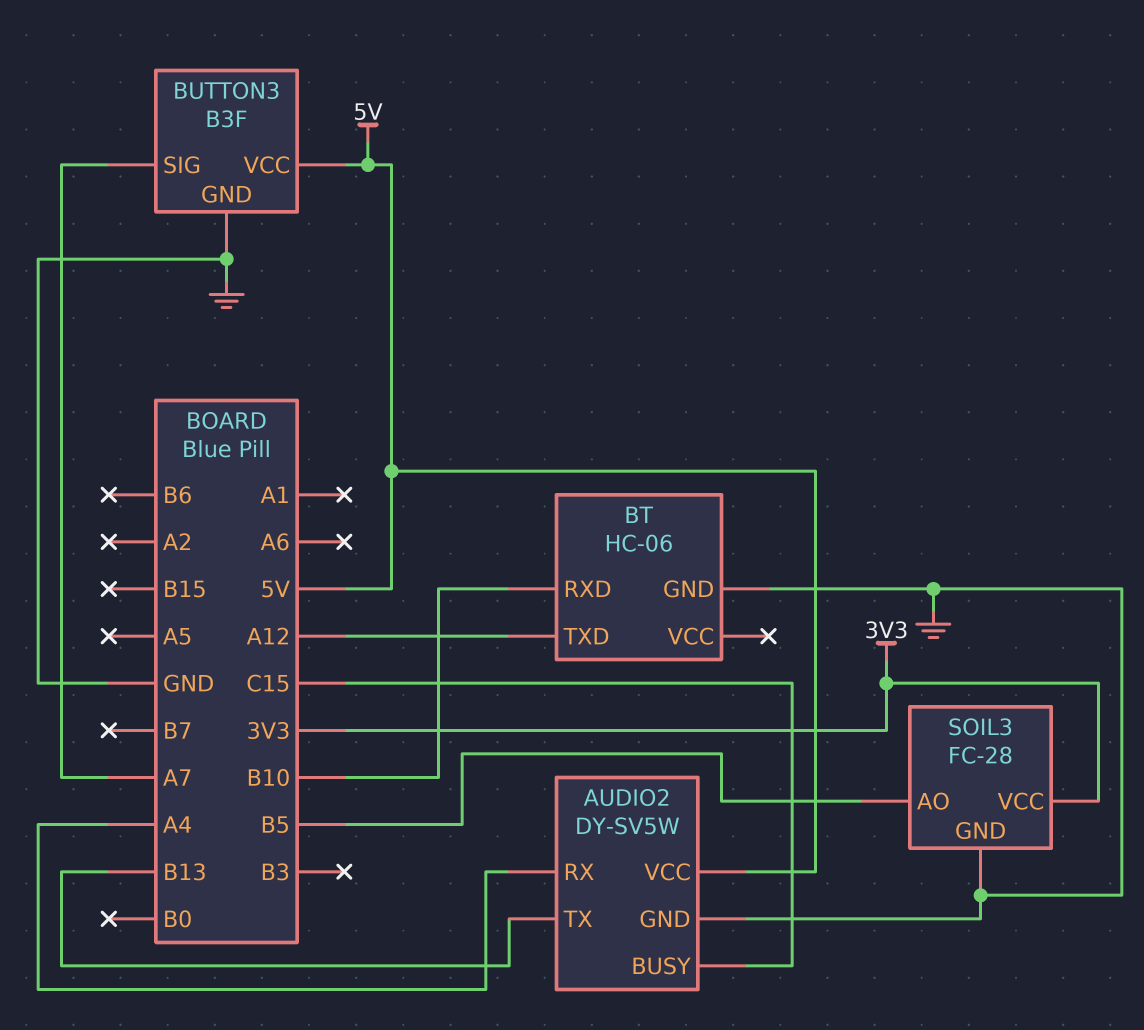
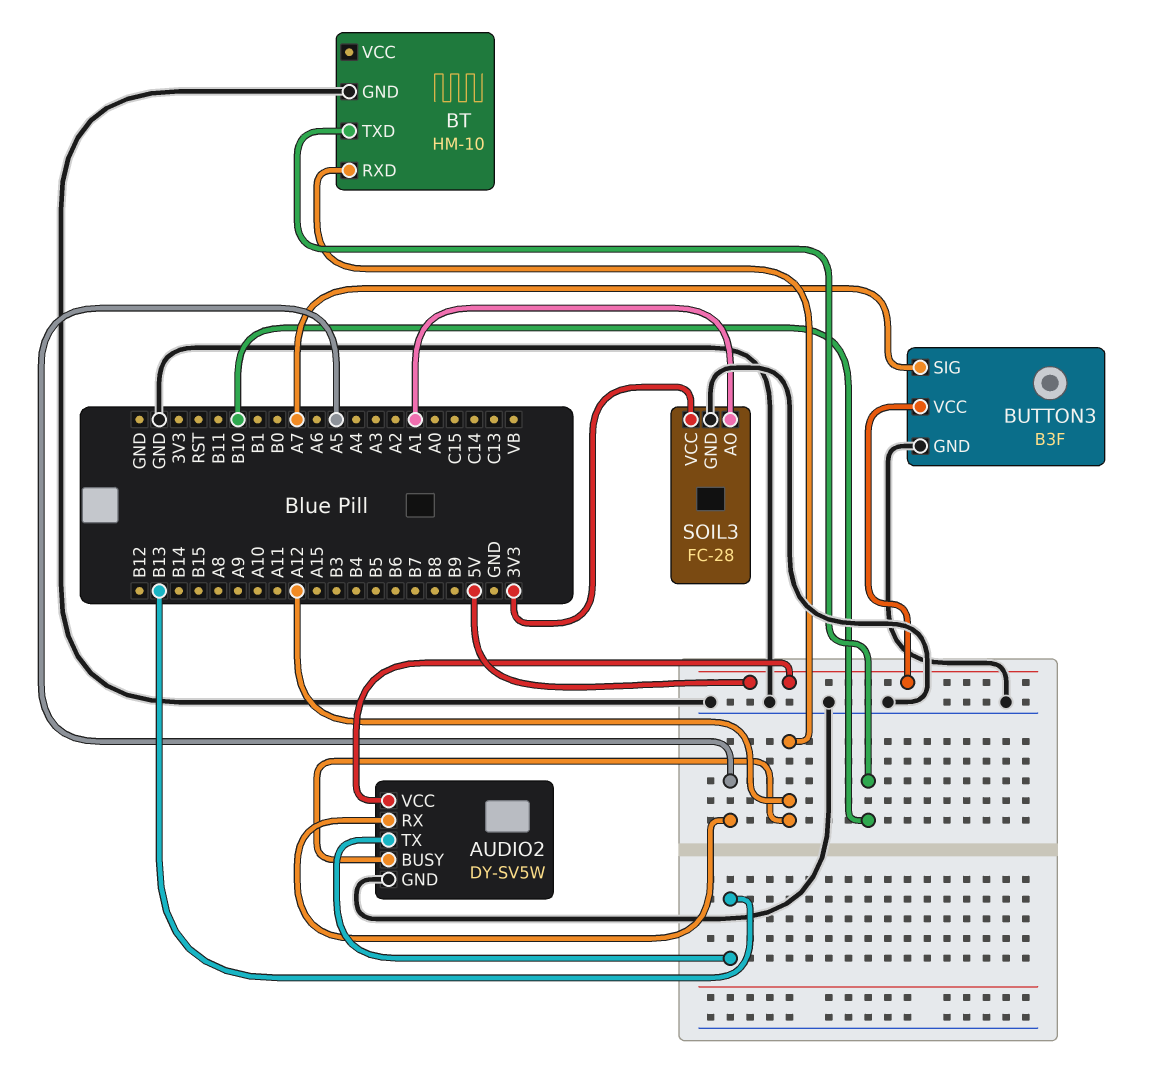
AUDIO2 pin BUSY: C15 -> A12
AUDIO2 pin RX: A4 -> A5
BT: HC-06 -> HM-10
BT pin RXD: B10 -> A12
BT pin TXD: A12 -> B10
SOIL3 pin AO: B5 -> A1

